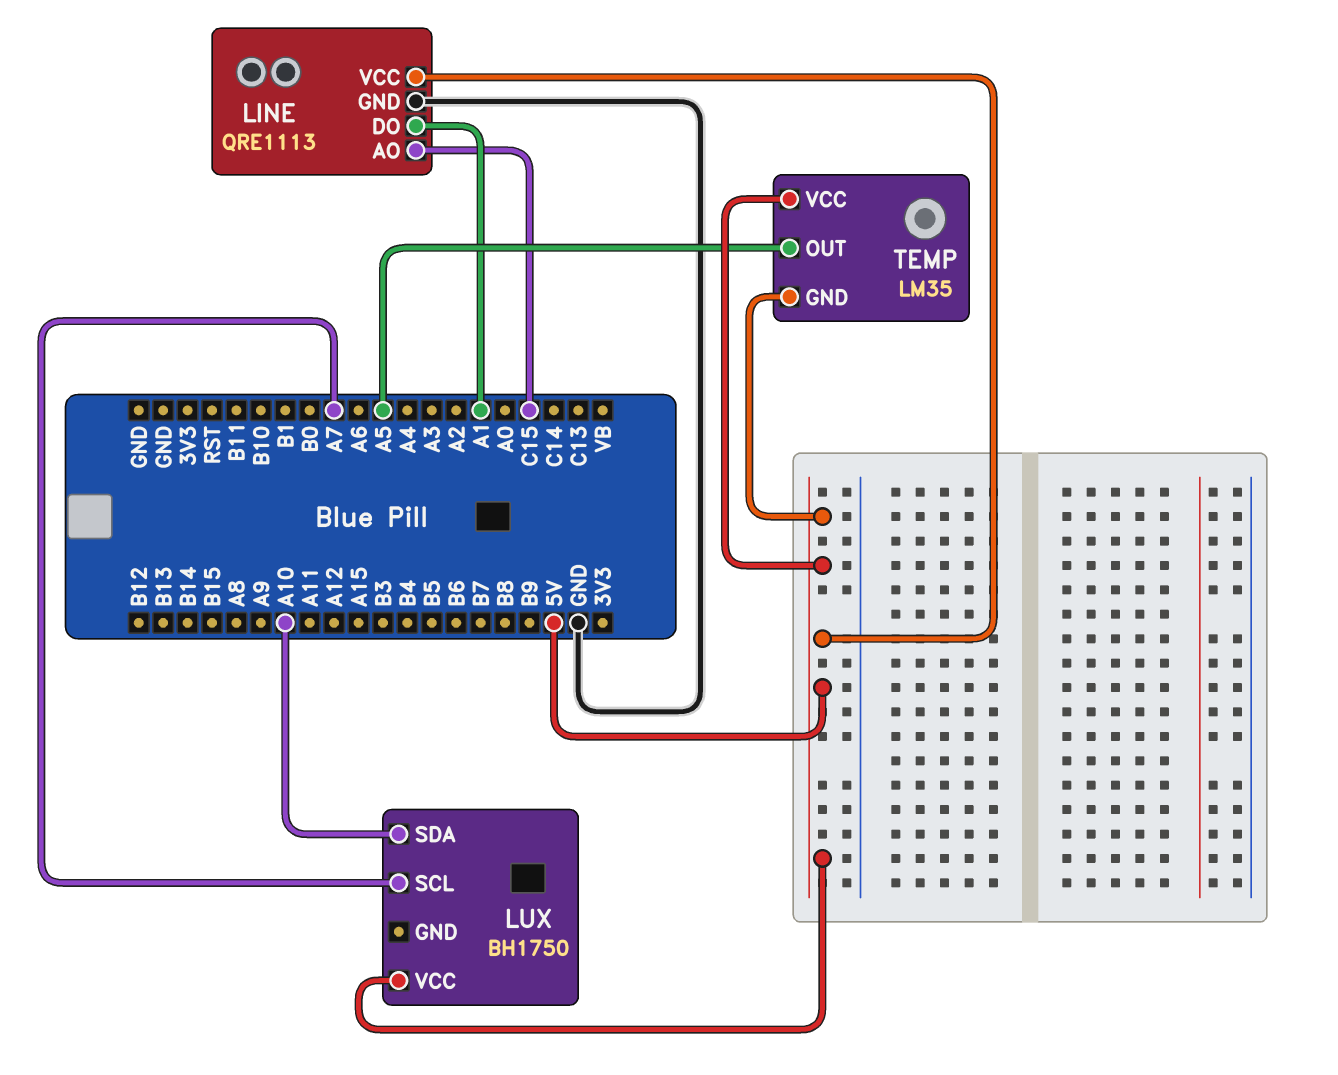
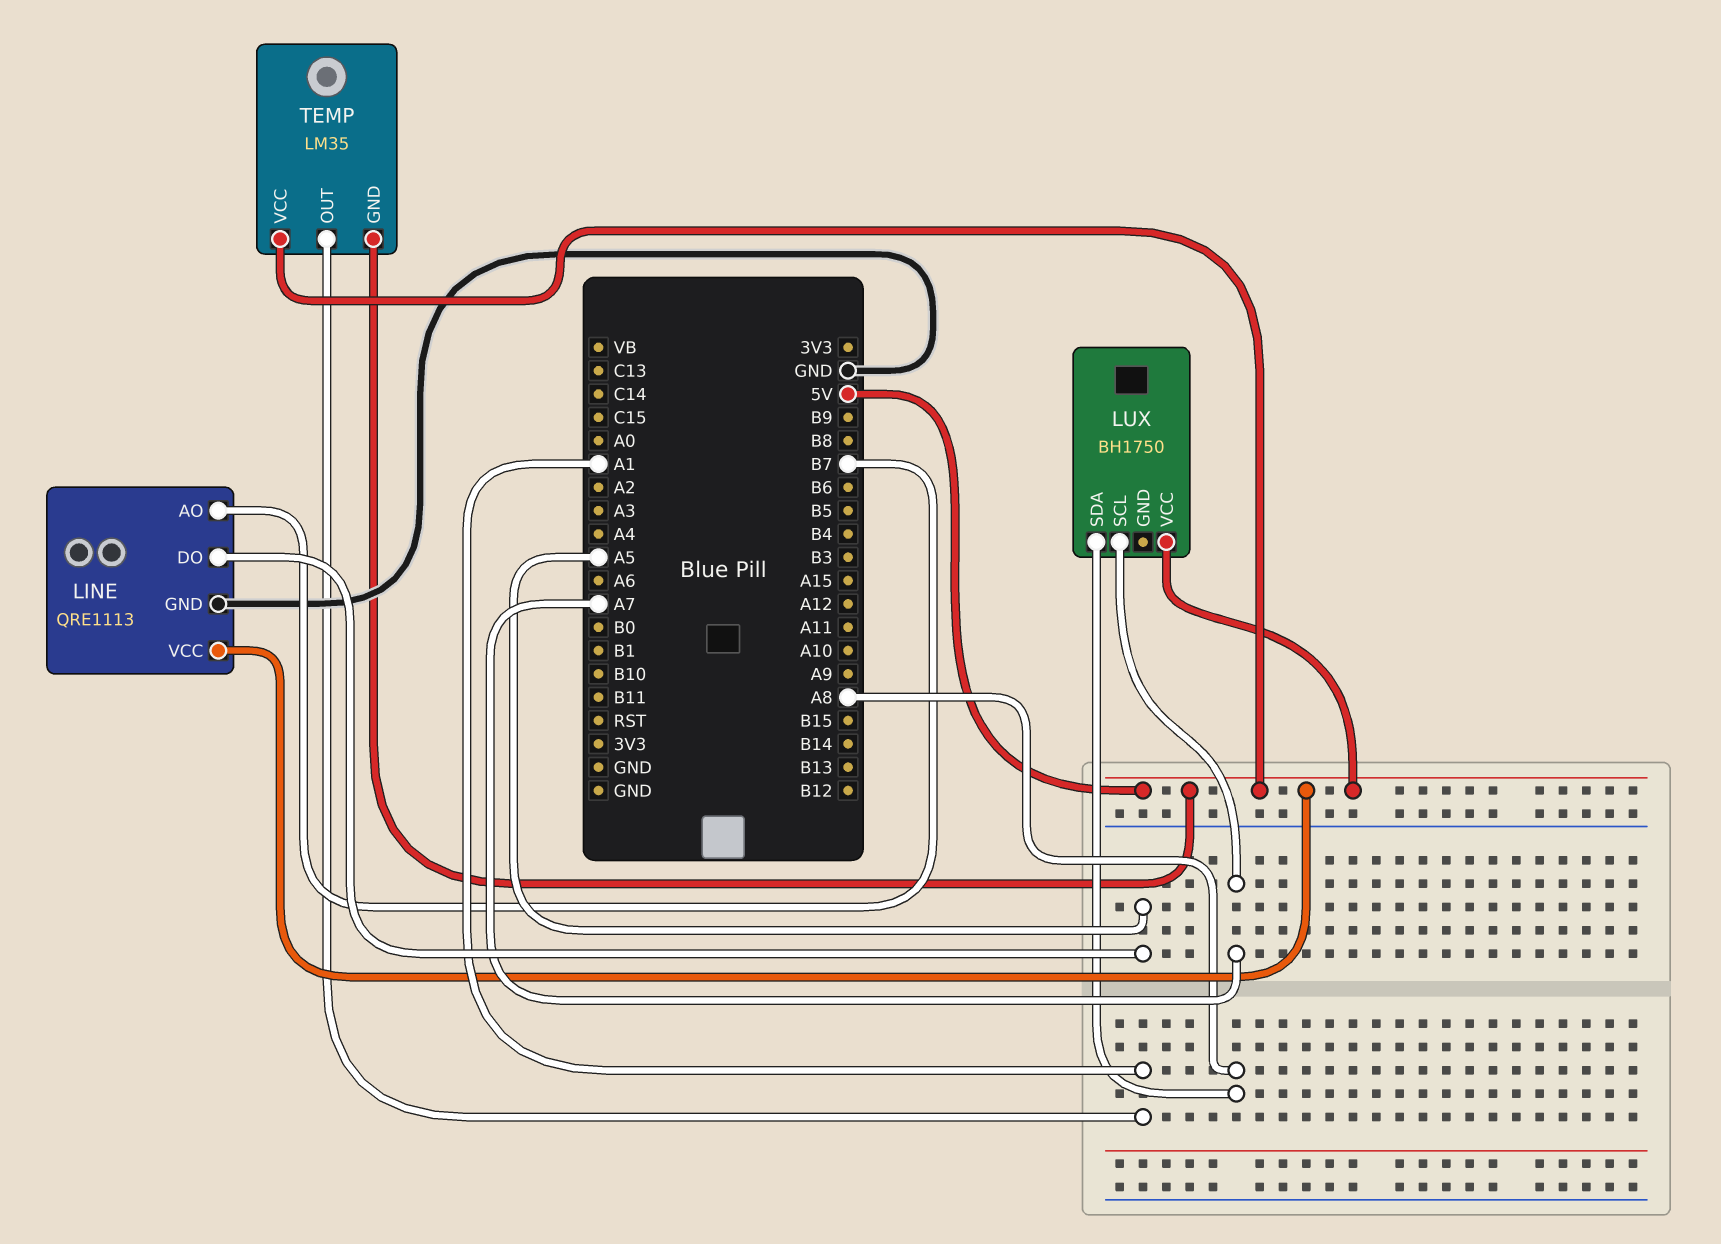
LINE pin AO: C15 -> B7
LINE pin DO: A1 -> A5
LUX pin SDA: A10 -> A8
TEMP pin OUT: A5 -> A1

